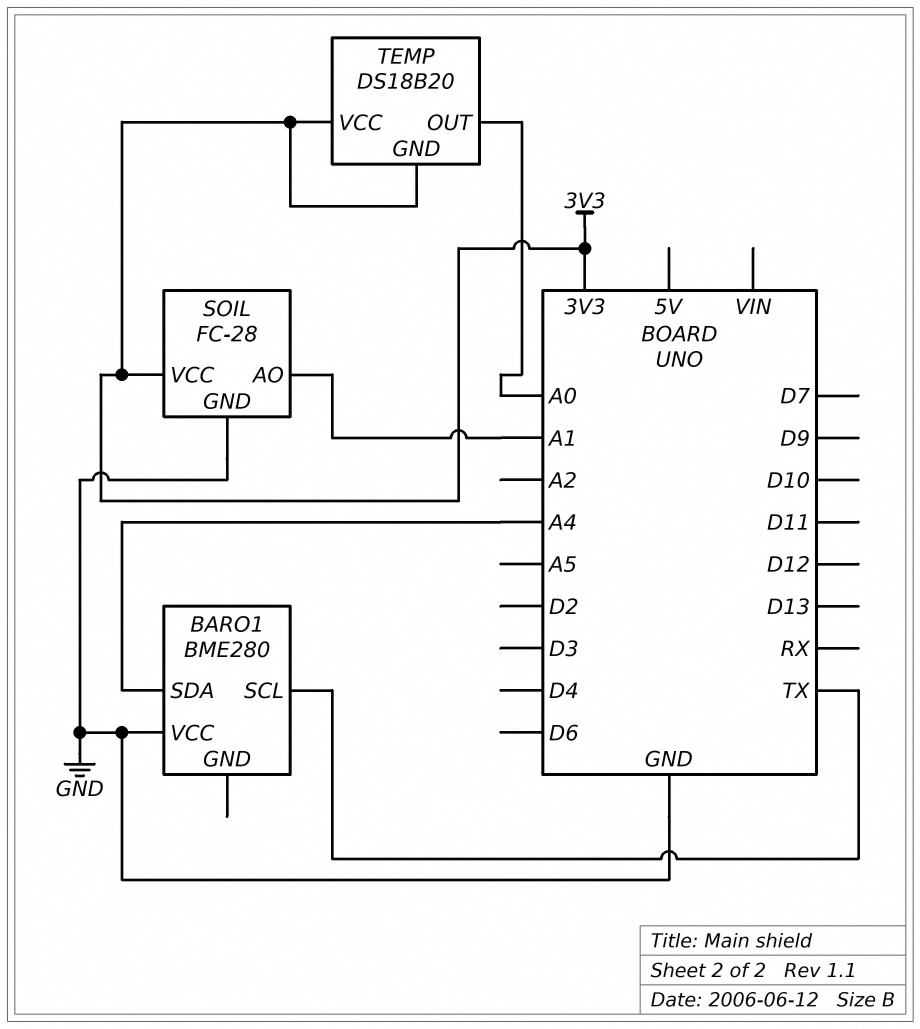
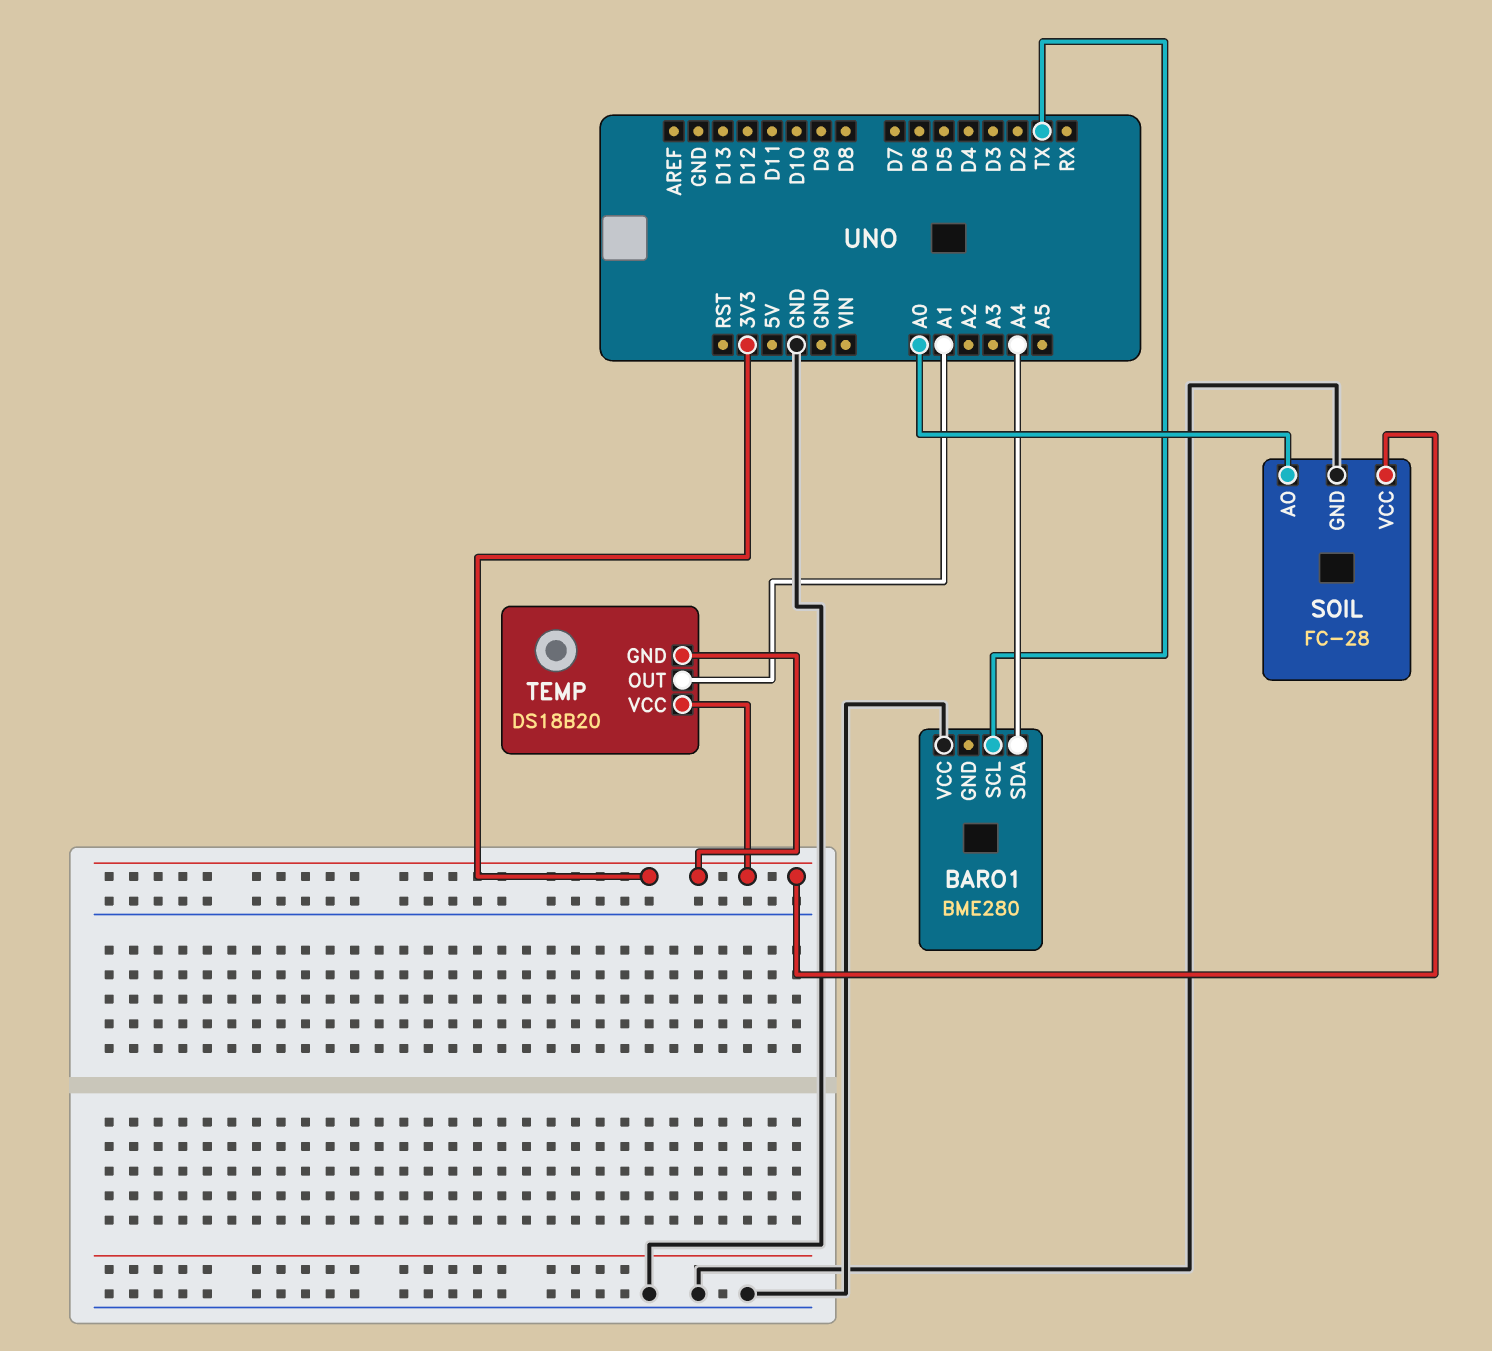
SOIL pin AO: A1 -> A0
TEMP pin OUT: A0 -> A1

